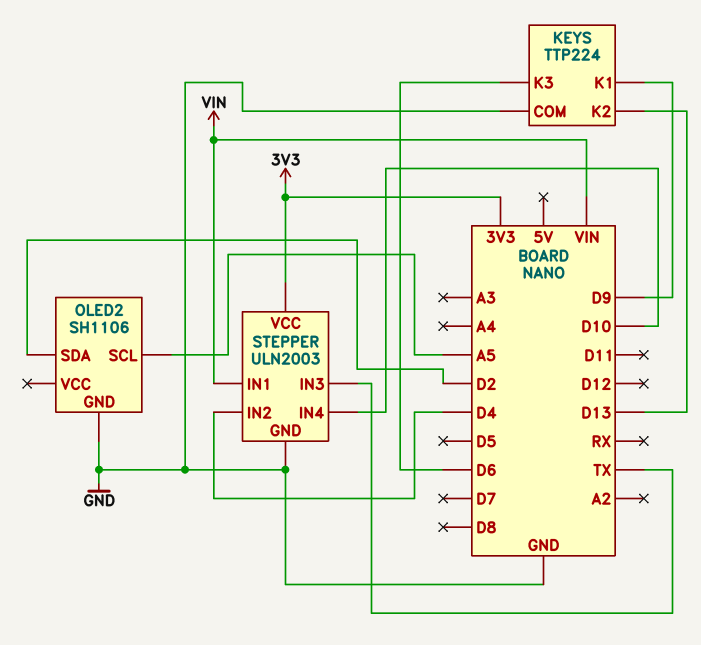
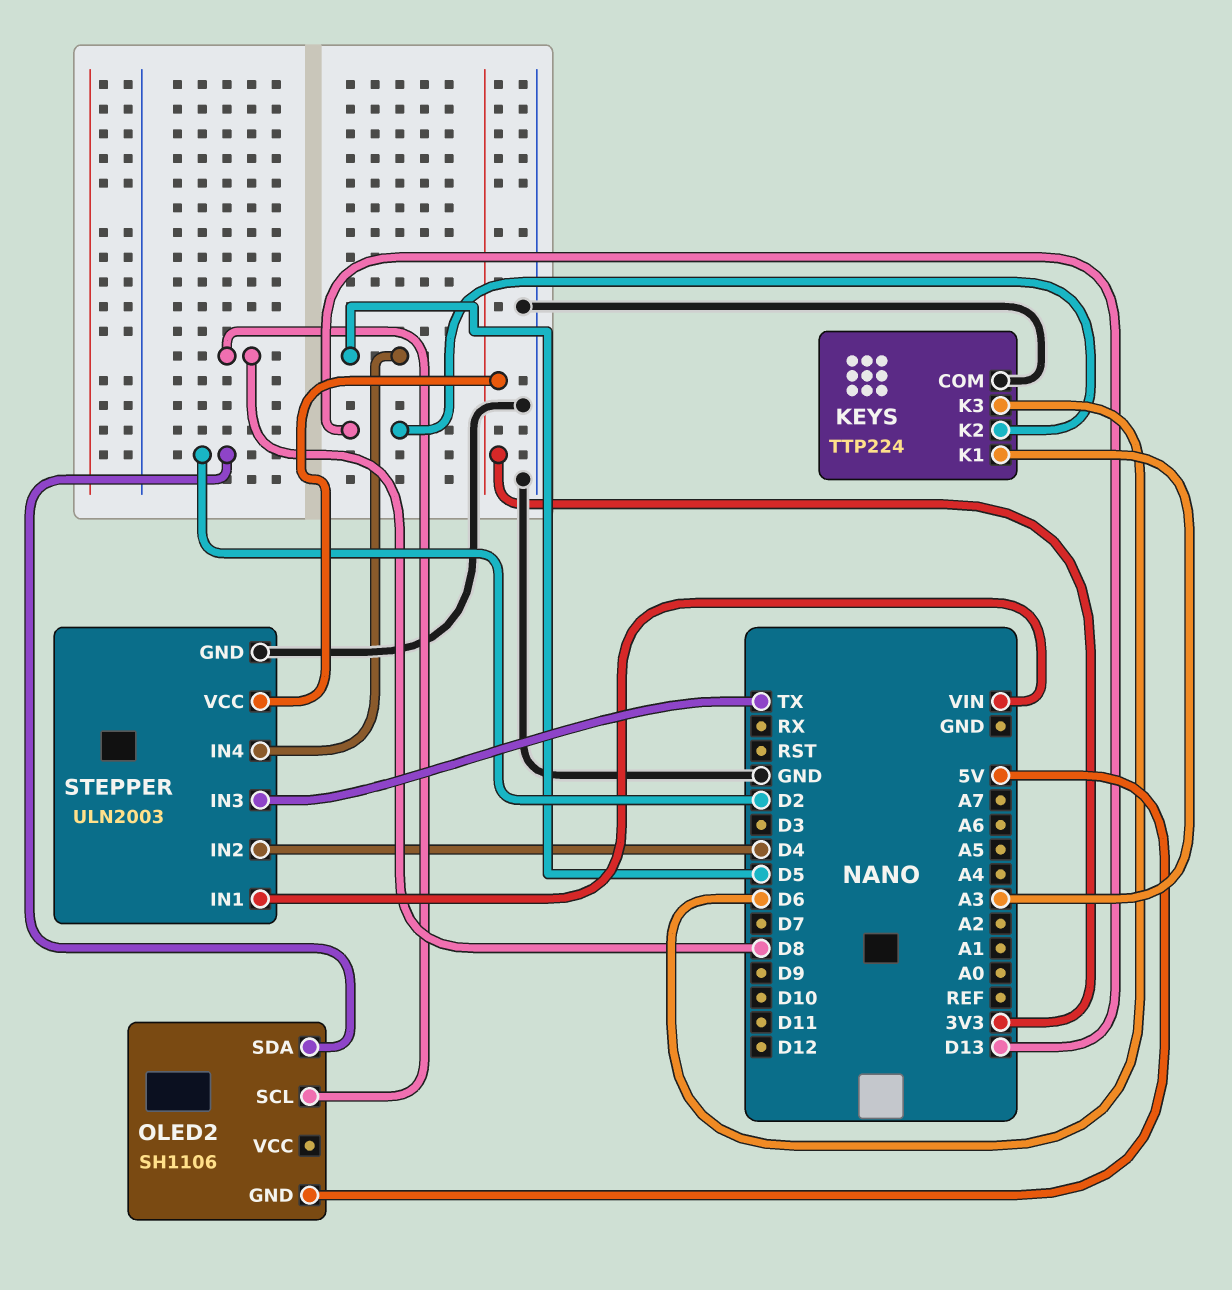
KEYS pin K1: D9 -> A3
OLED2 pin GND: GND -> 5V
OLED2 pin SCL: A5 -> D8
STEPPER pin IN4: D10 -> D5

